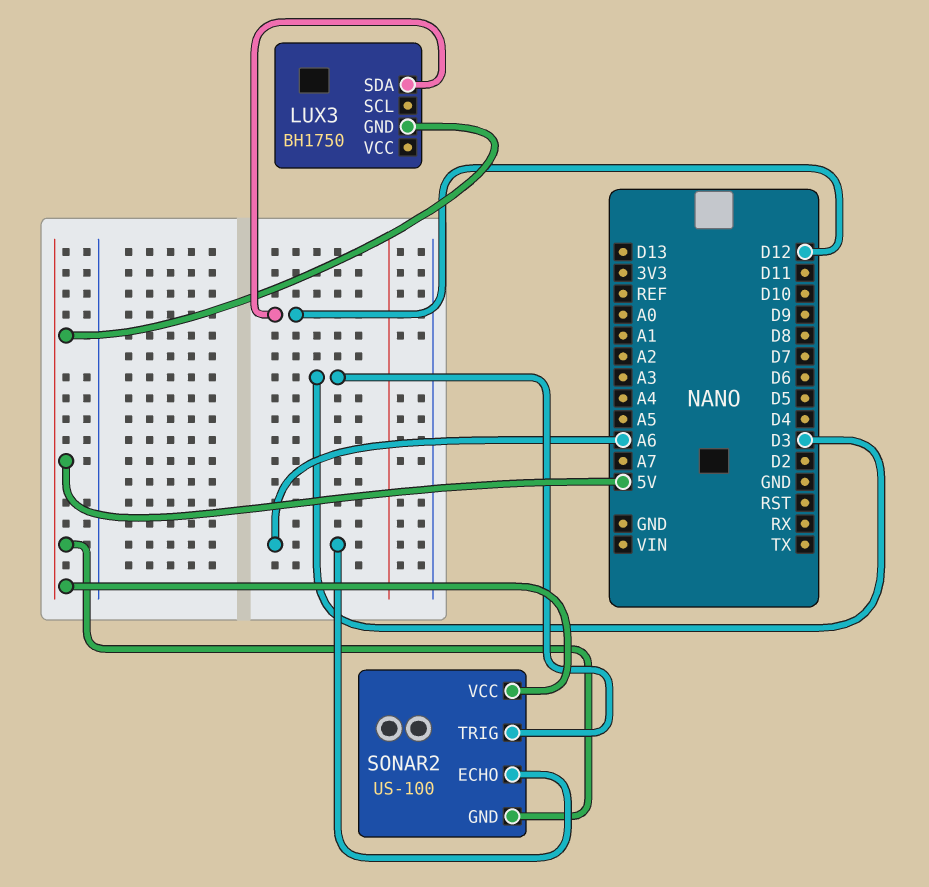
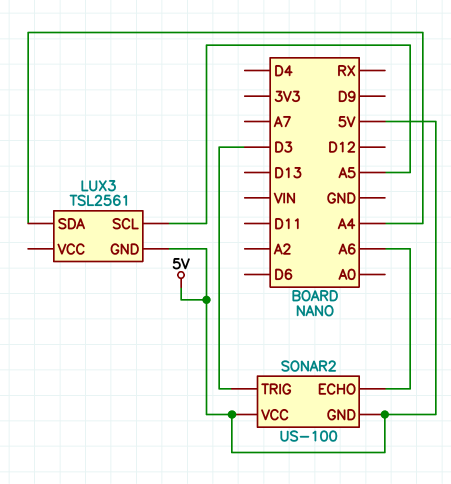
LUX3: BH1750 -> TSL2561
LUX3 pin SCL: none -> A5
LUX3 pin SDA: D12 -> A4

